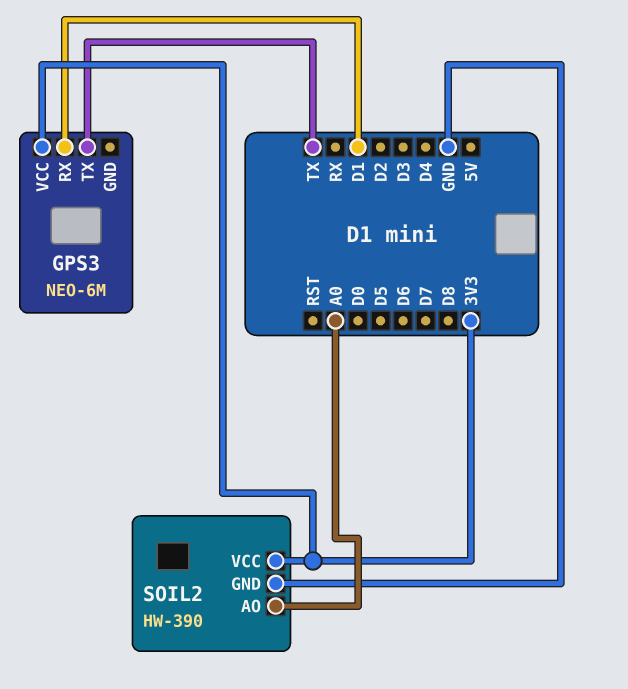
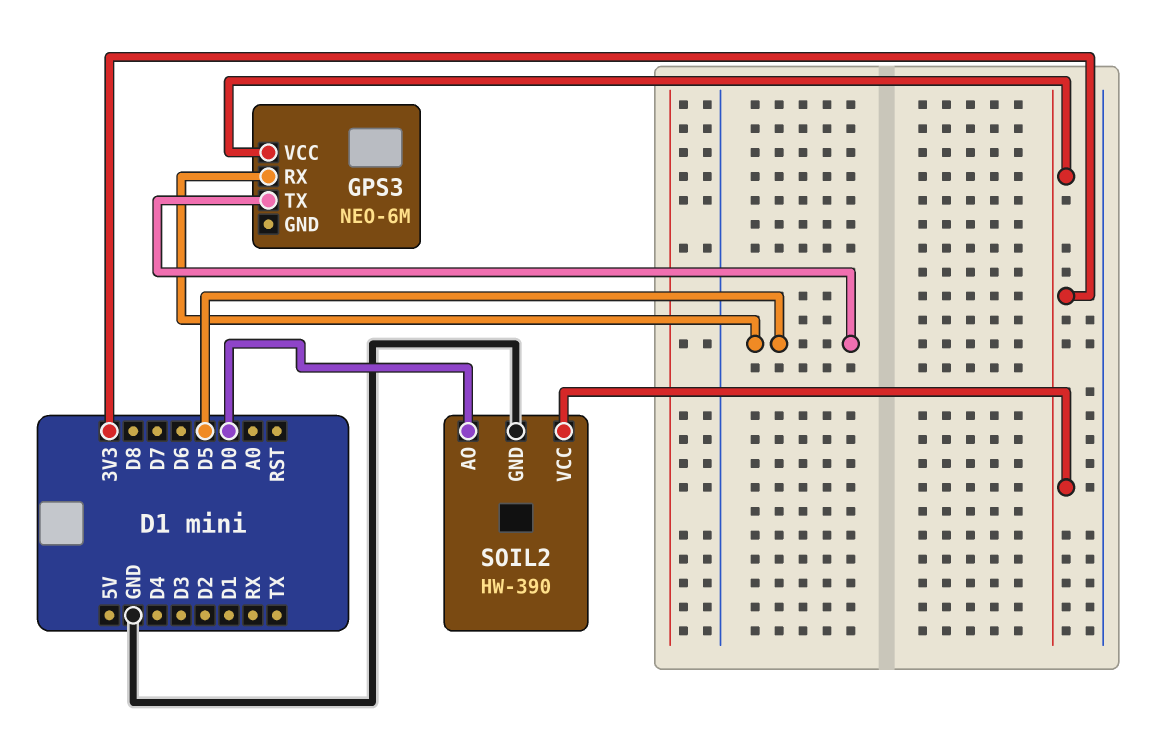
GPS3 pin RX: D1 -> D5
GPS3 pin TX: TX -> D5
SOIL2 pin AO: A0 -> D0

